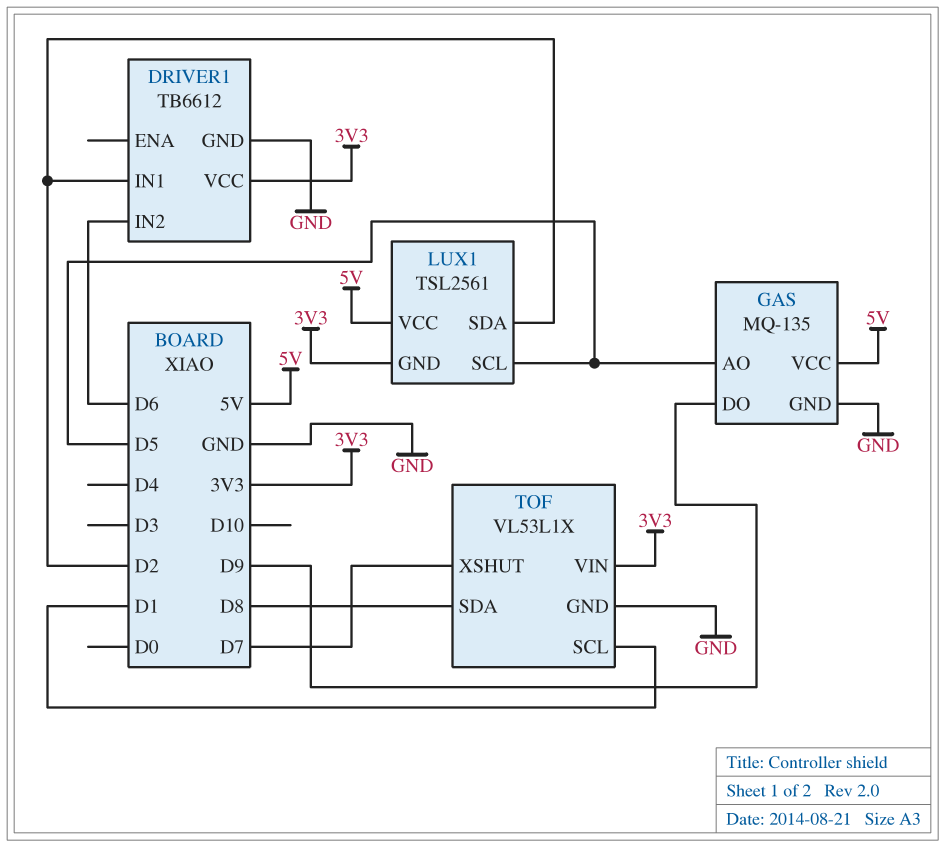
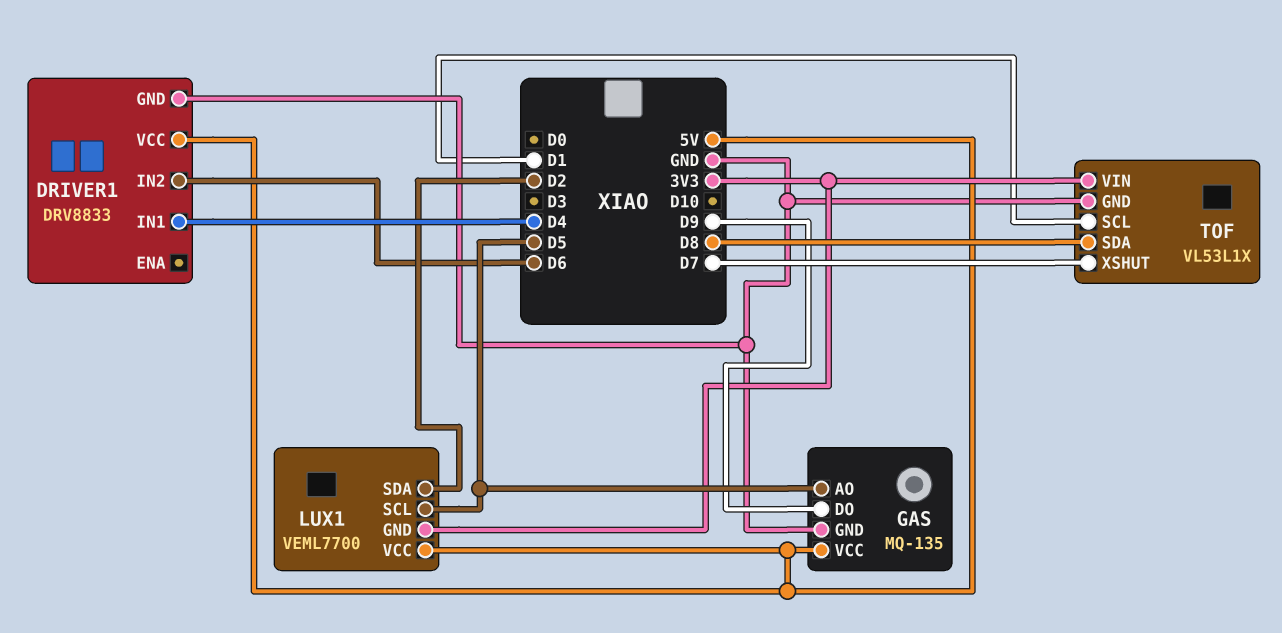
DRIVER1: TB6612 -> DRV8833
DRIVER1 pin IN1: D2 -> D4
DRIVER1 pin VCC: 3V3 -> 5V
LUX1: TSL2561 -> VEML7700

